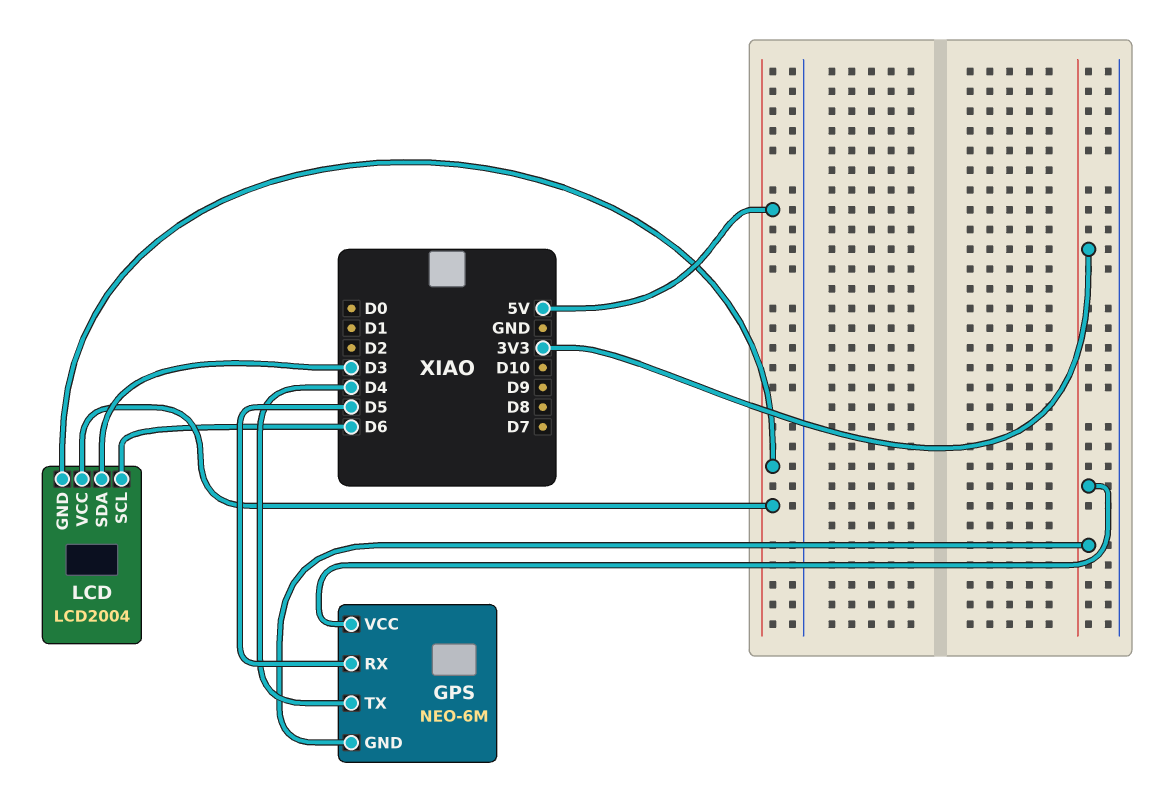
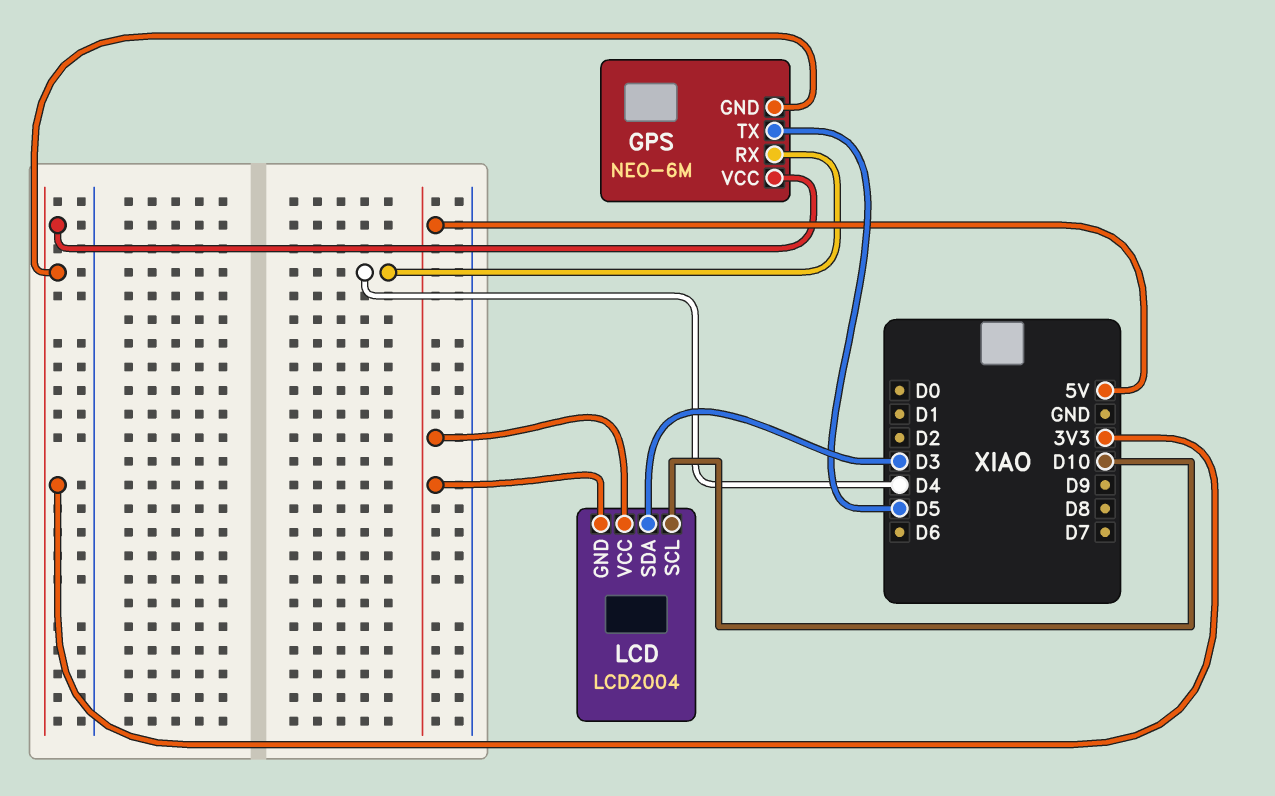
GPS pin RX: D5 -> D4
GPS pin TX: D4 -> D5
LCD pin SCL: D6 -> D10

